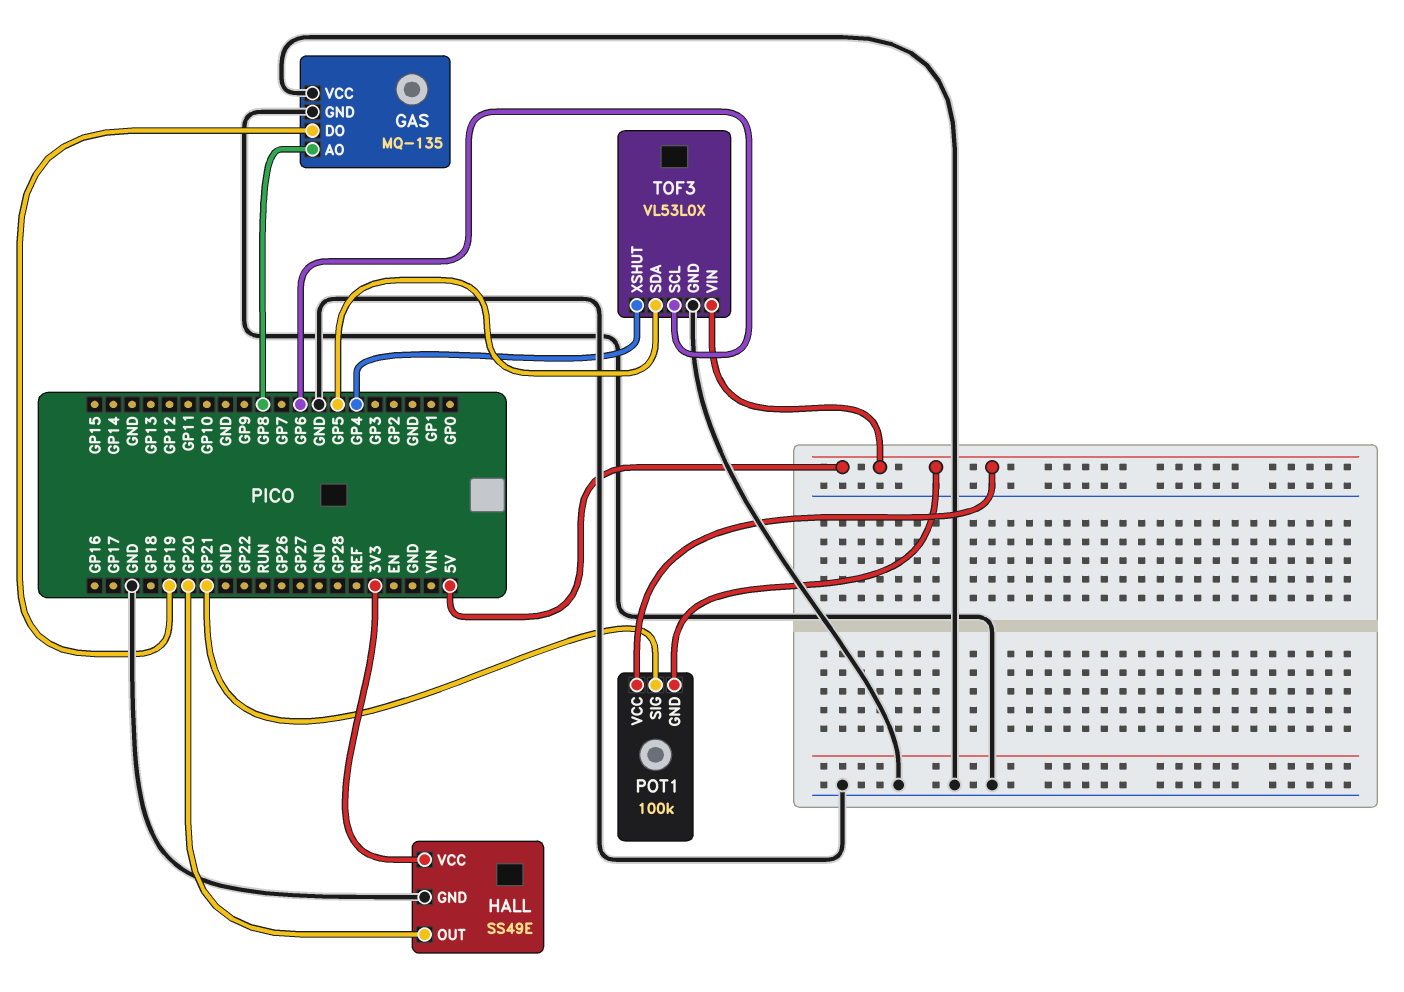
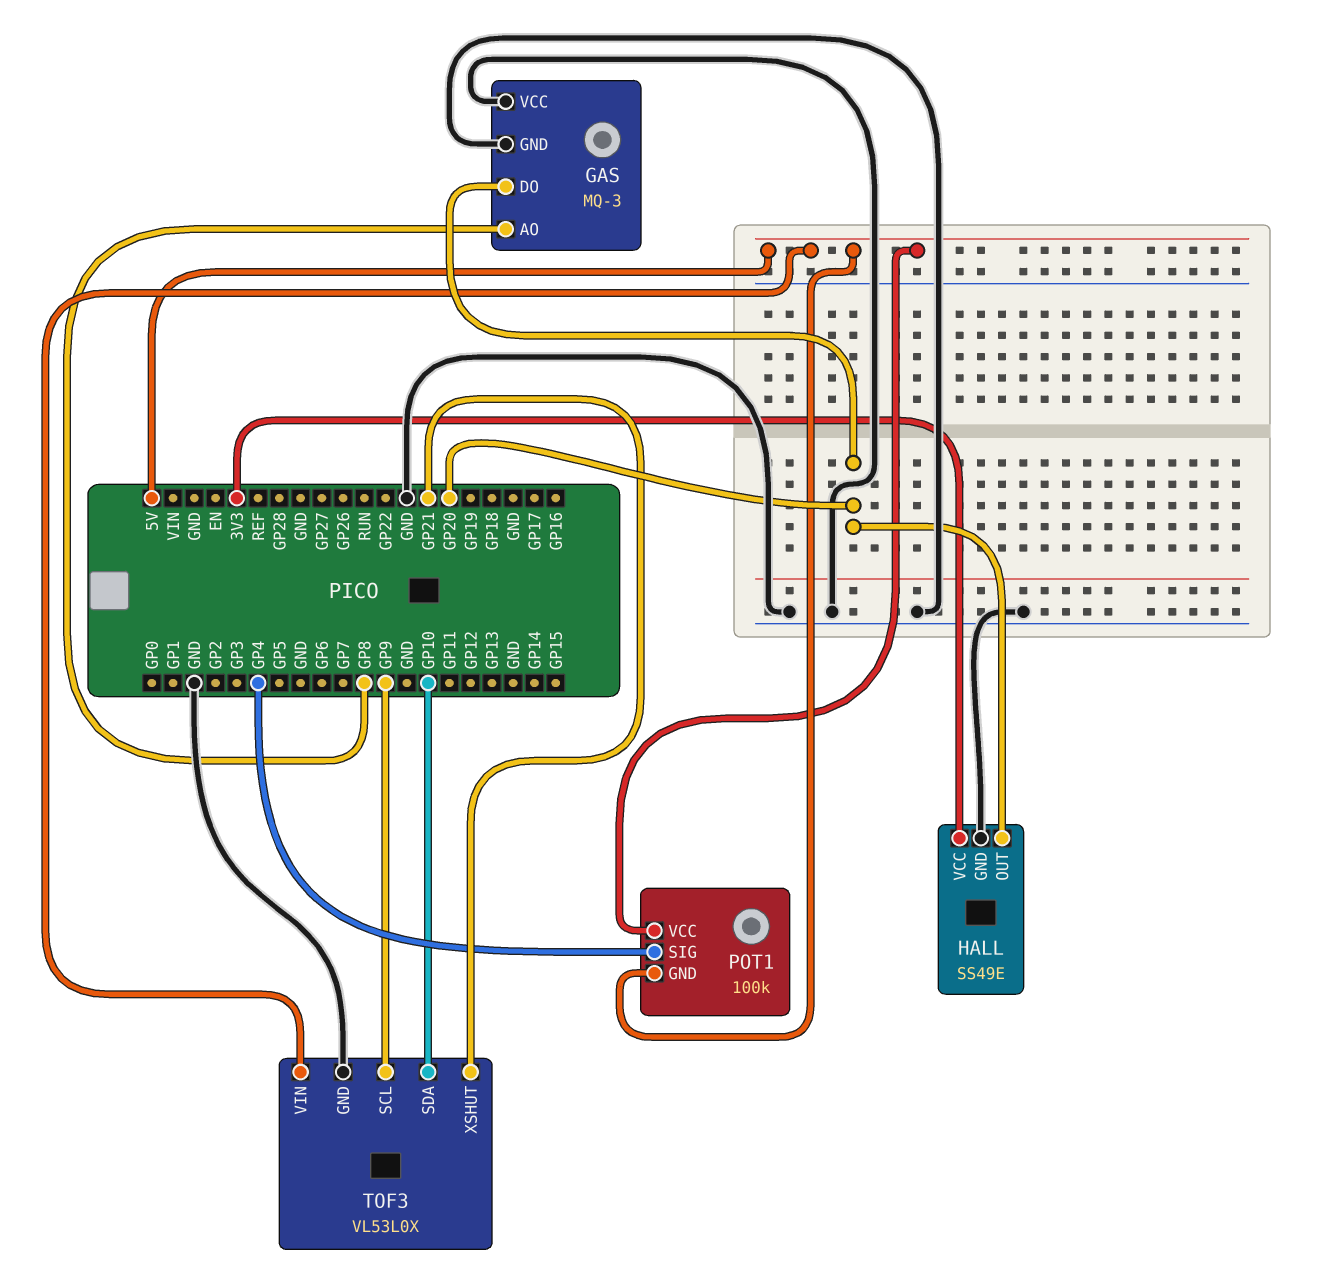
GAS: MQ-135 -> MQ-3
GAS pin DO: GP19 -> GP20
POT1 pin SIG: GP21 -> GP4
TOF3 pin SCL: GP6 -> GP9
TOF3 pin SDA: GP5 -> GP10
TOF3 pin XSHUT: GP4 -> GP21

